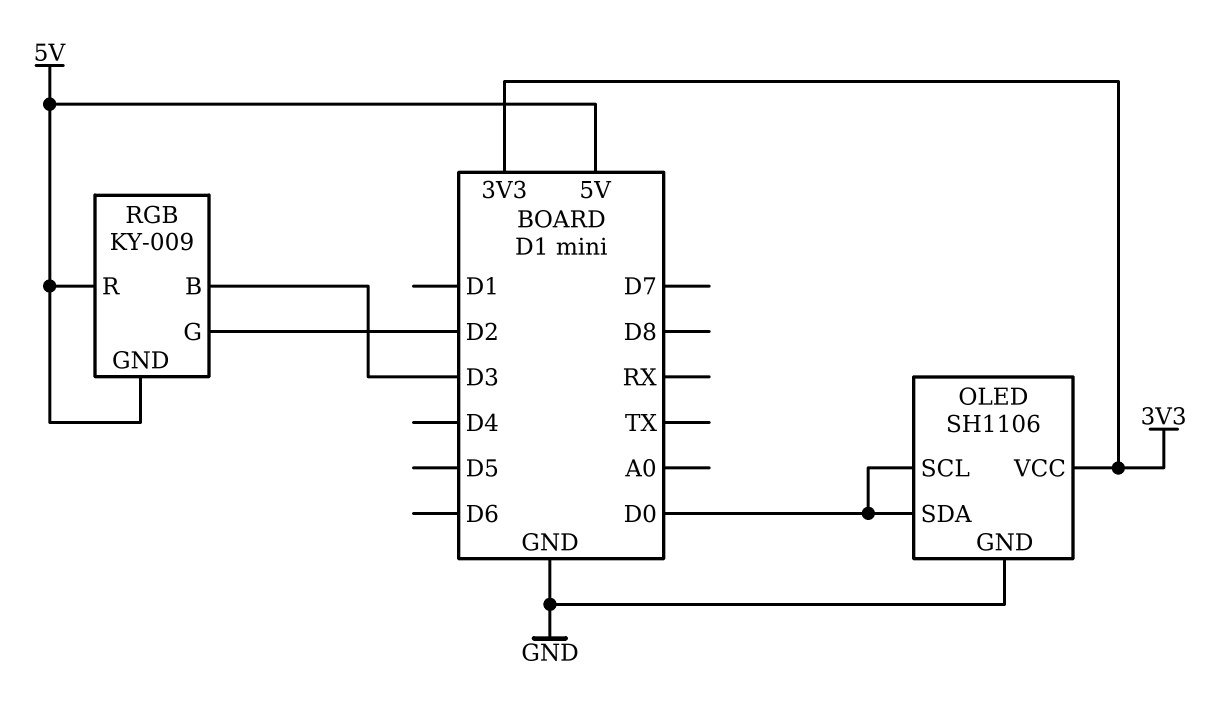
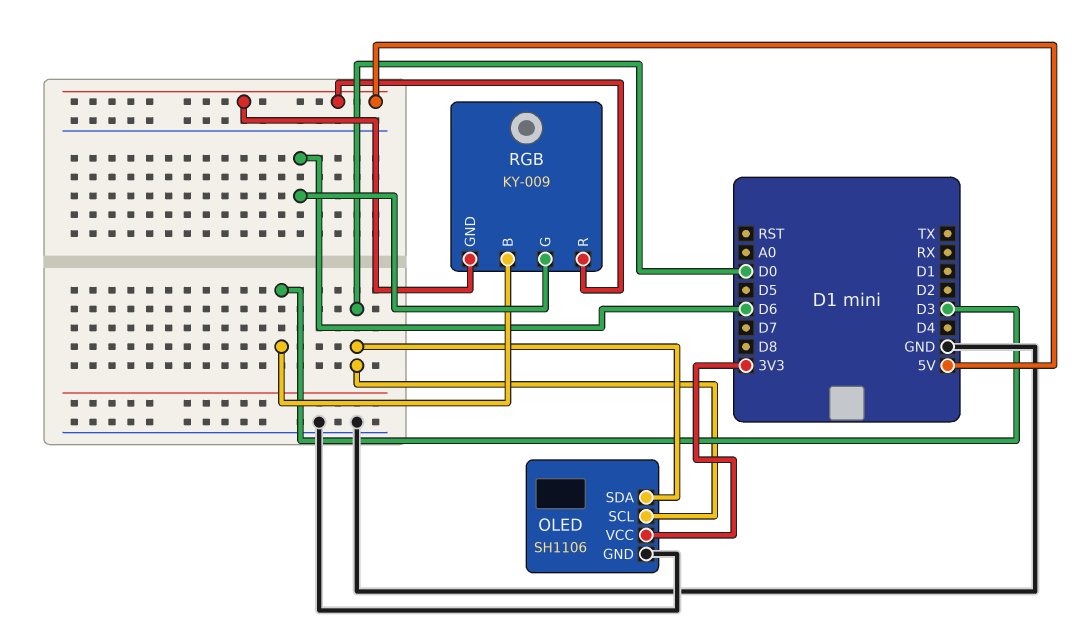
RGB pin G: D2 -> D6

